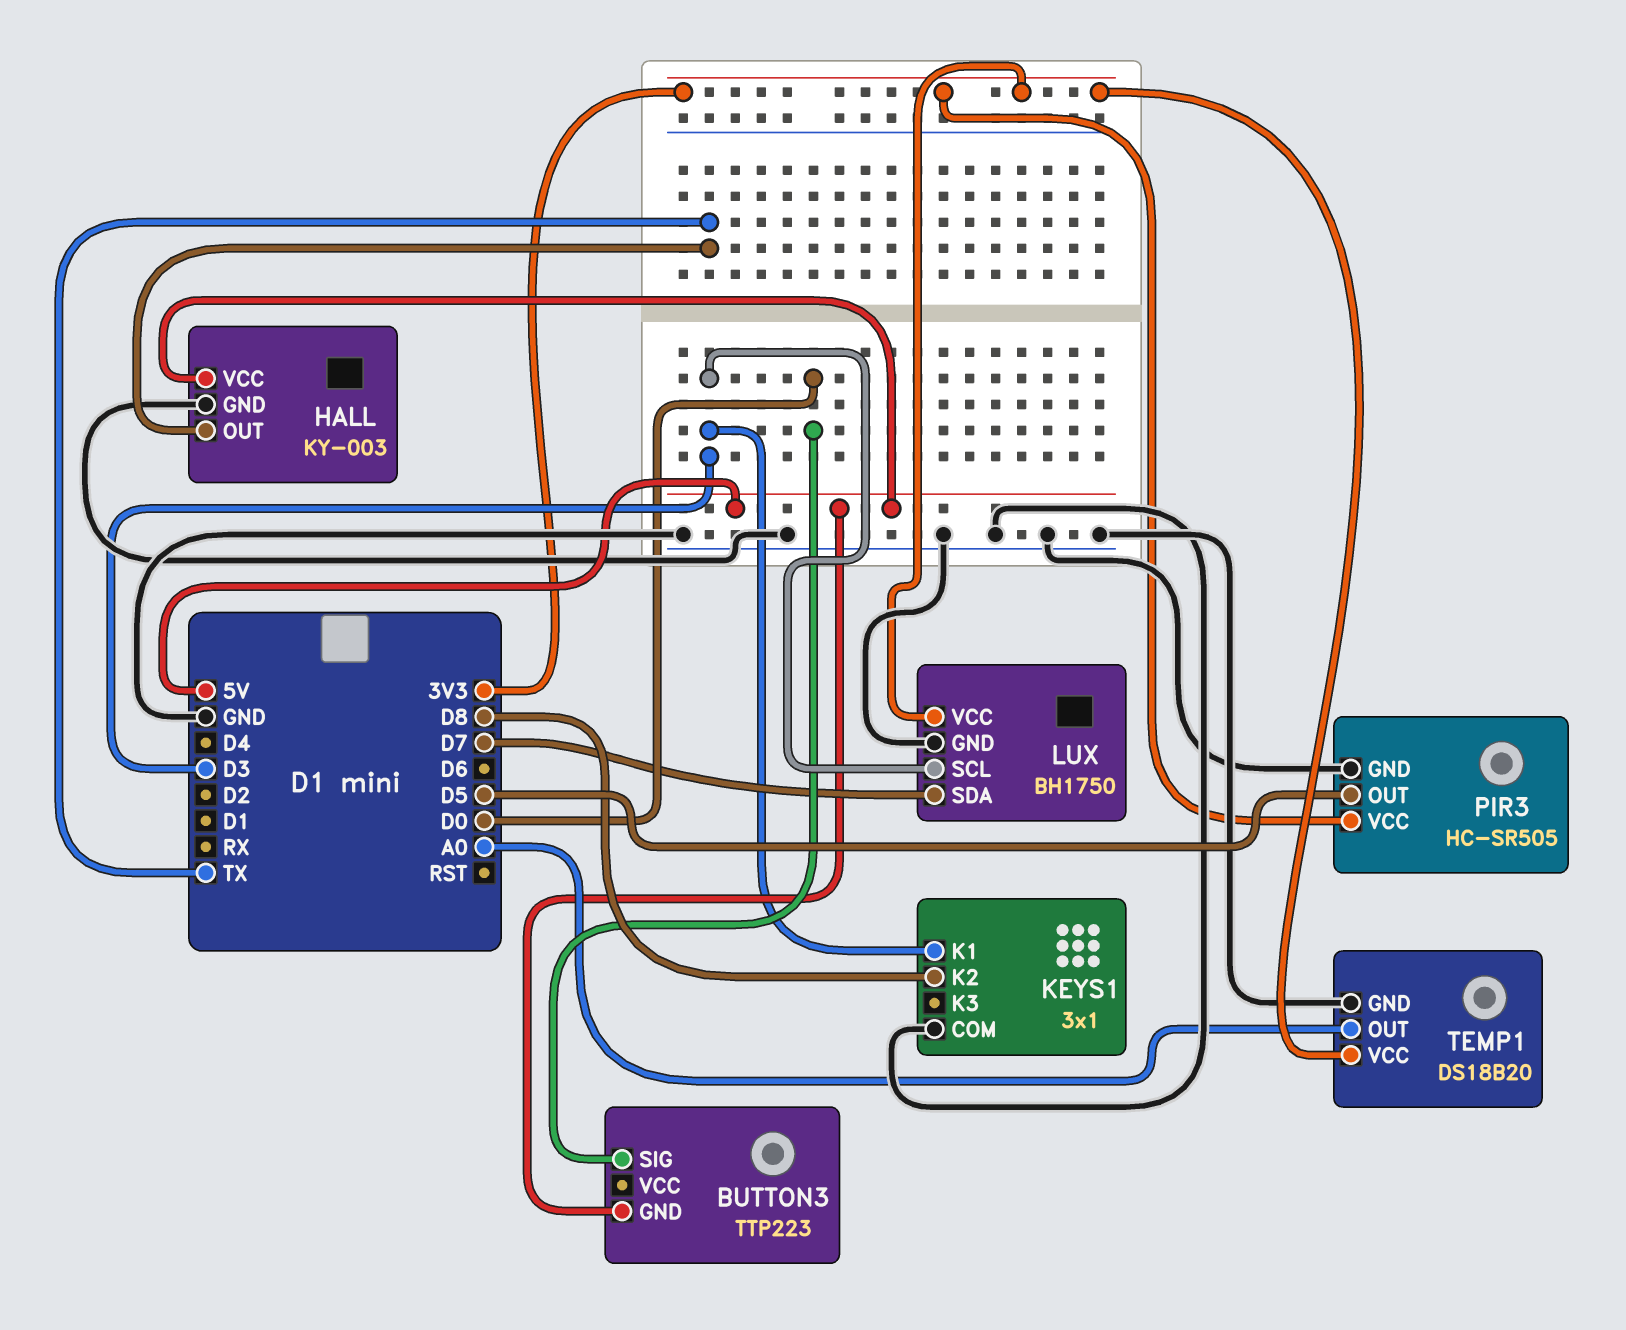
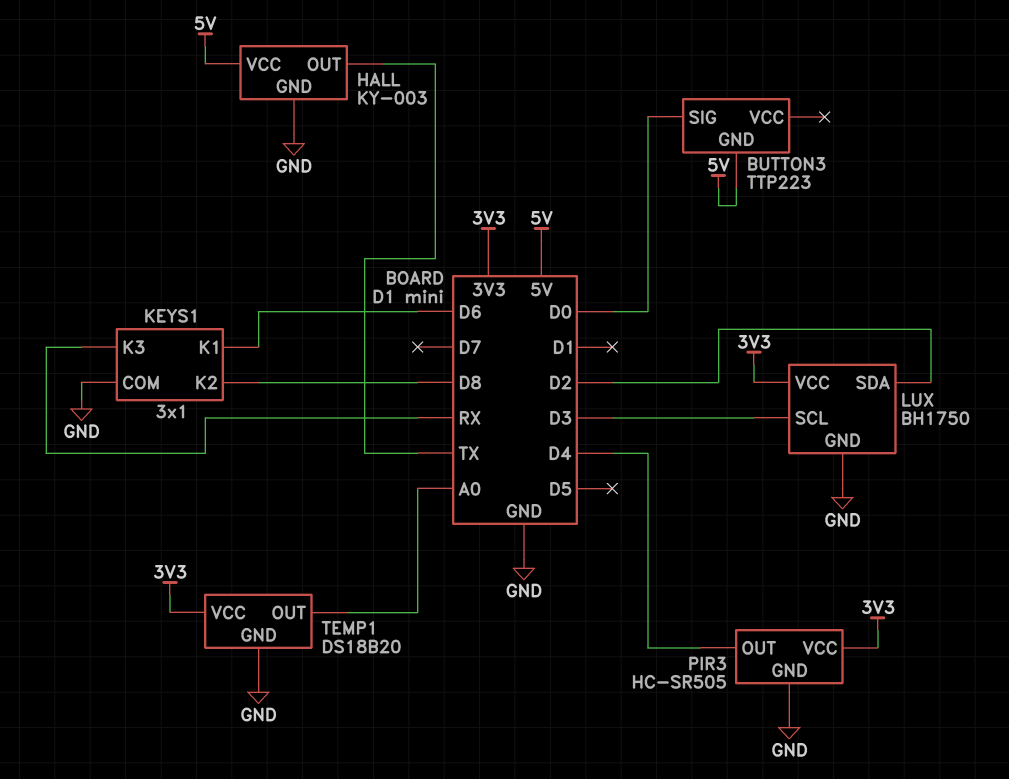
KEYS1 pin K1: D3 -> D6
KEYS1 pin K3: none -> RX
LUX pin SDA: D7 -> D2
PIR3 pin OUT: D5 -> D4

